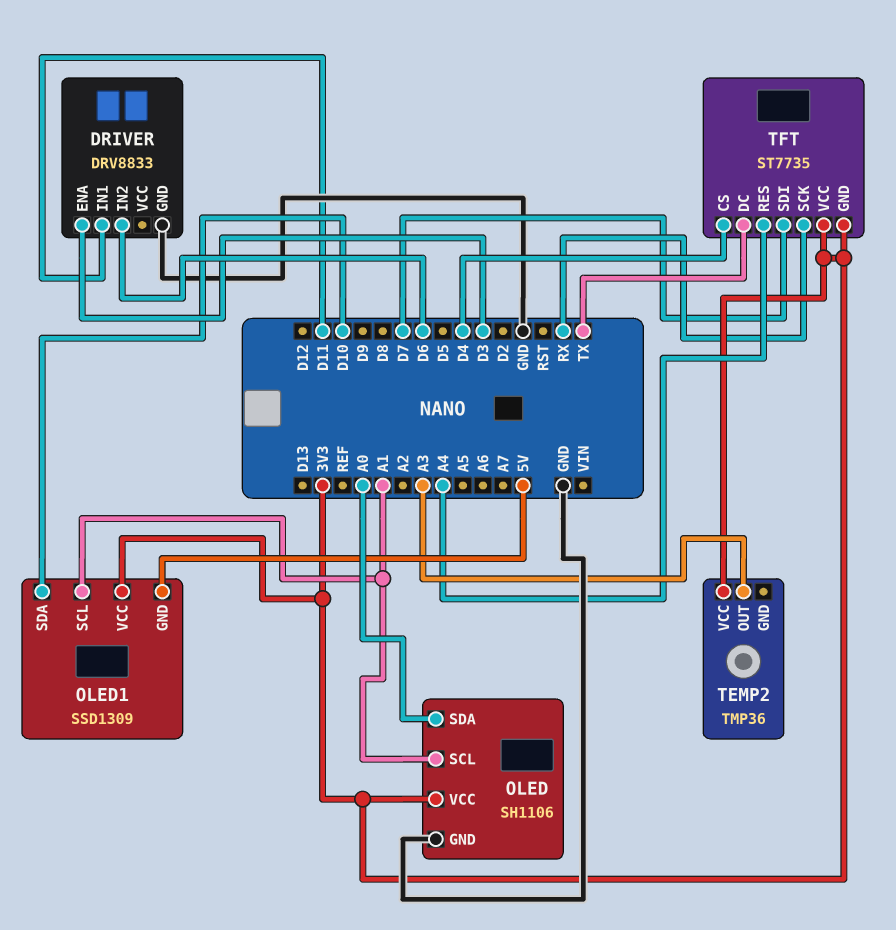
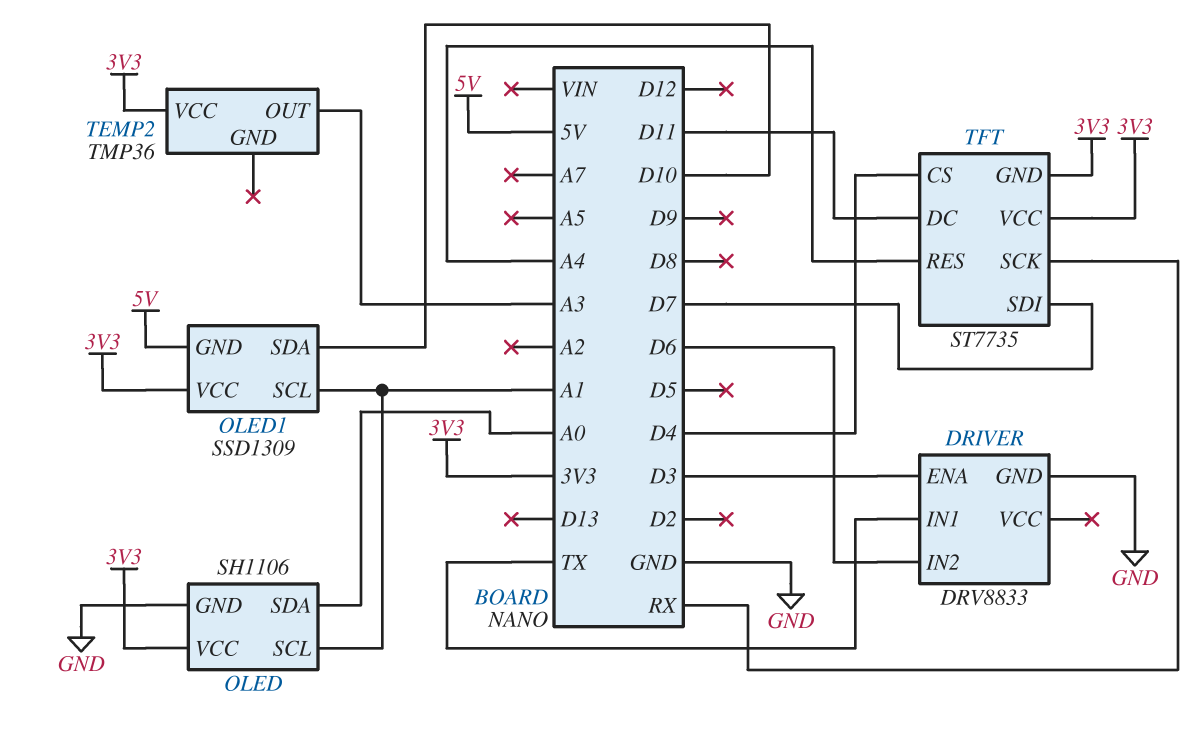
DRIVER pin IN1: D11 -> TX
TFT pin DC: TX -> D11

